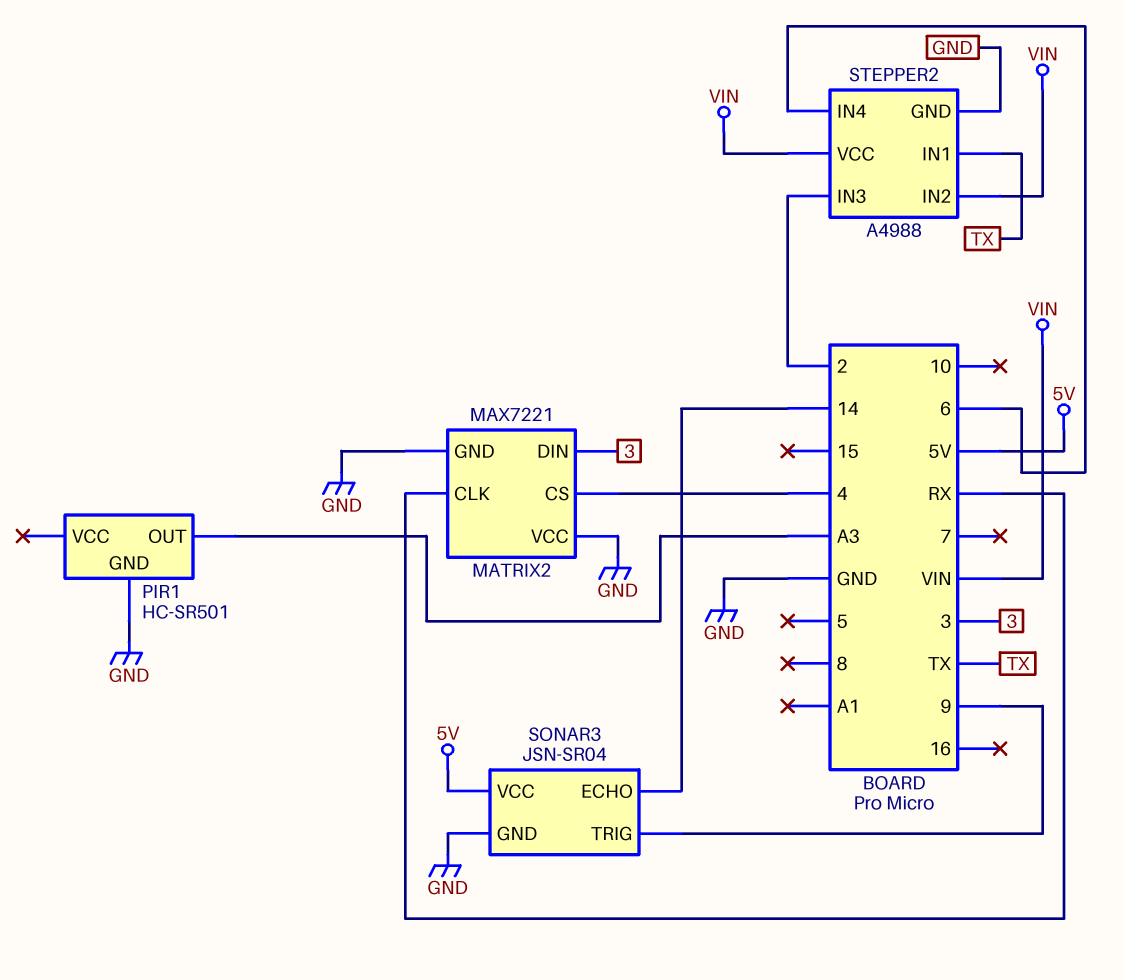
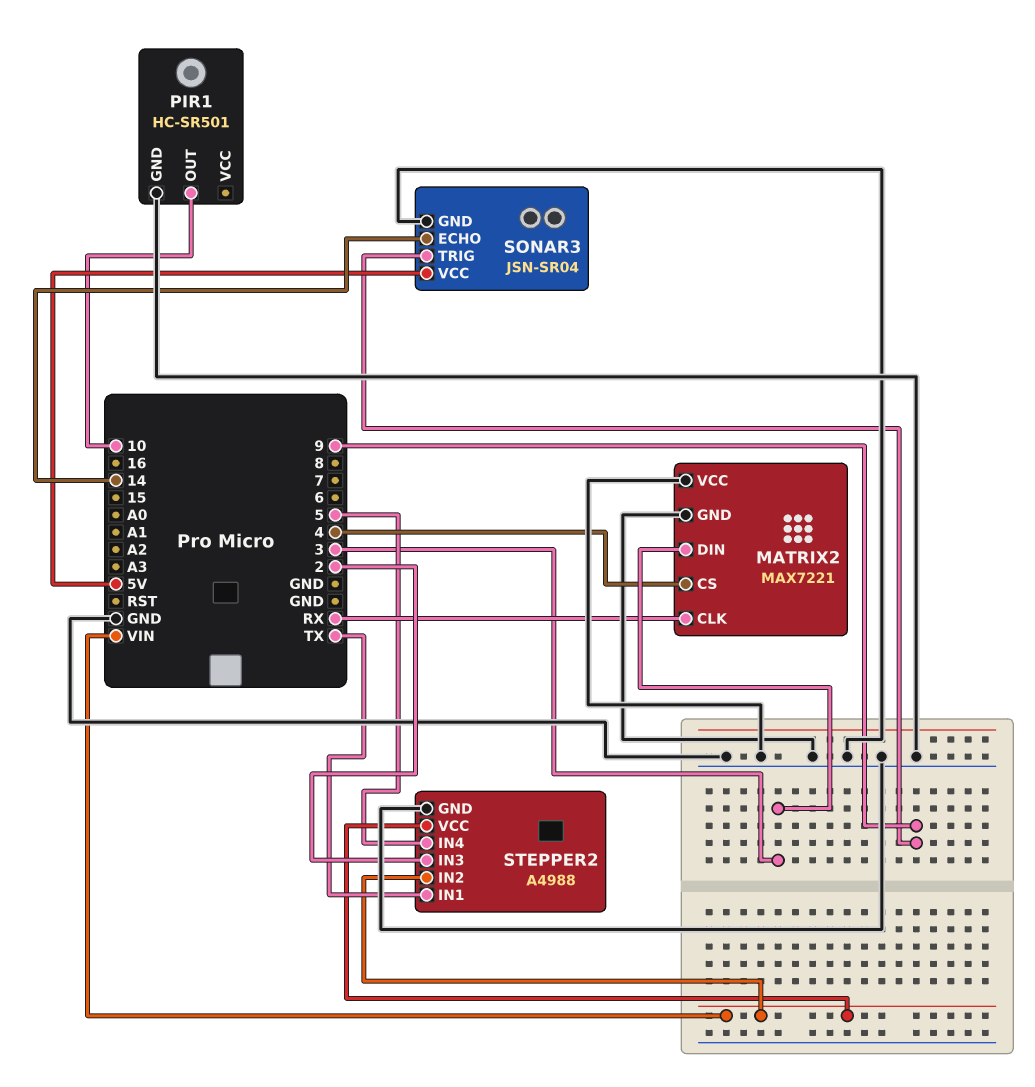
PIR1 pin OUT: A3 -> 10
STEPPER2 pin IN4: 6 -> 5

